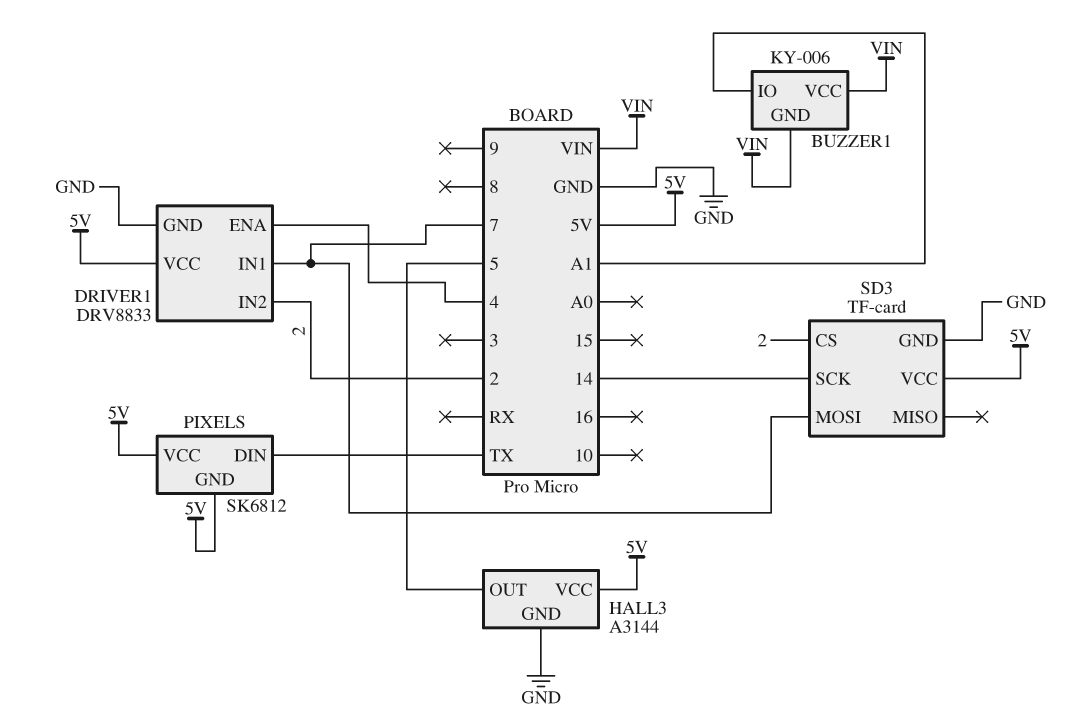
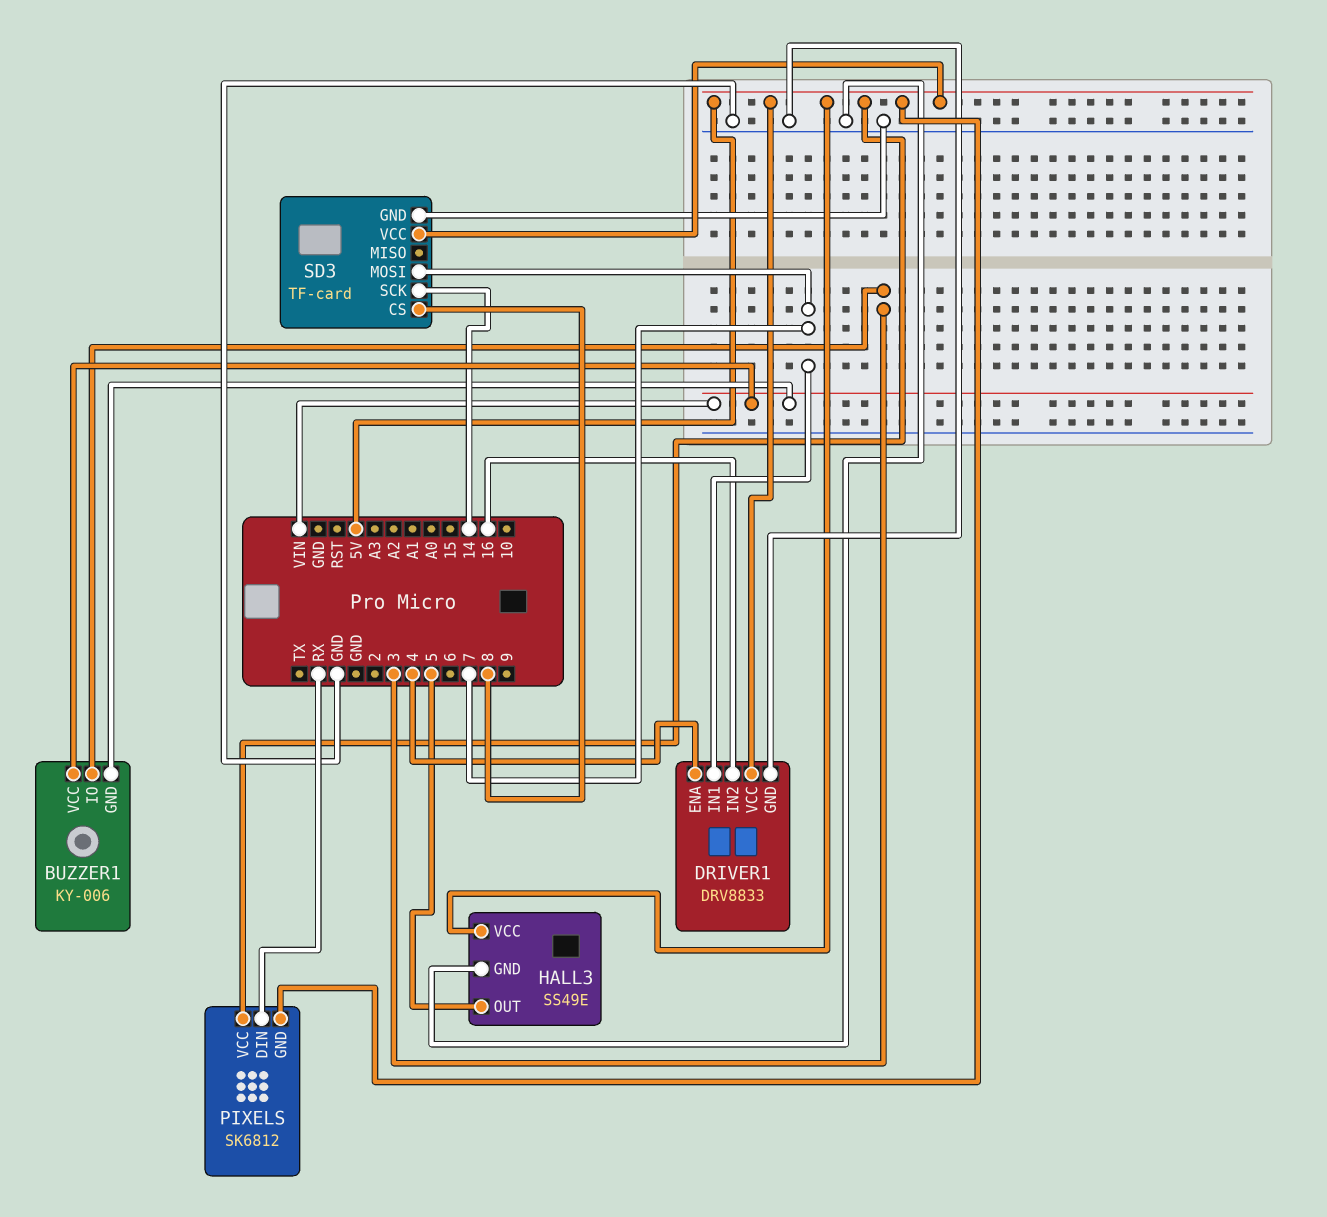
BUZZER1 pin IO: A1 -> 3
DRIVER1 pin IN2: 2 -> 16
HALL3: A3144 -> SS49E
PIXELS pin DIN: TX -> RX
SD3 pin CS: 2 -> 8

